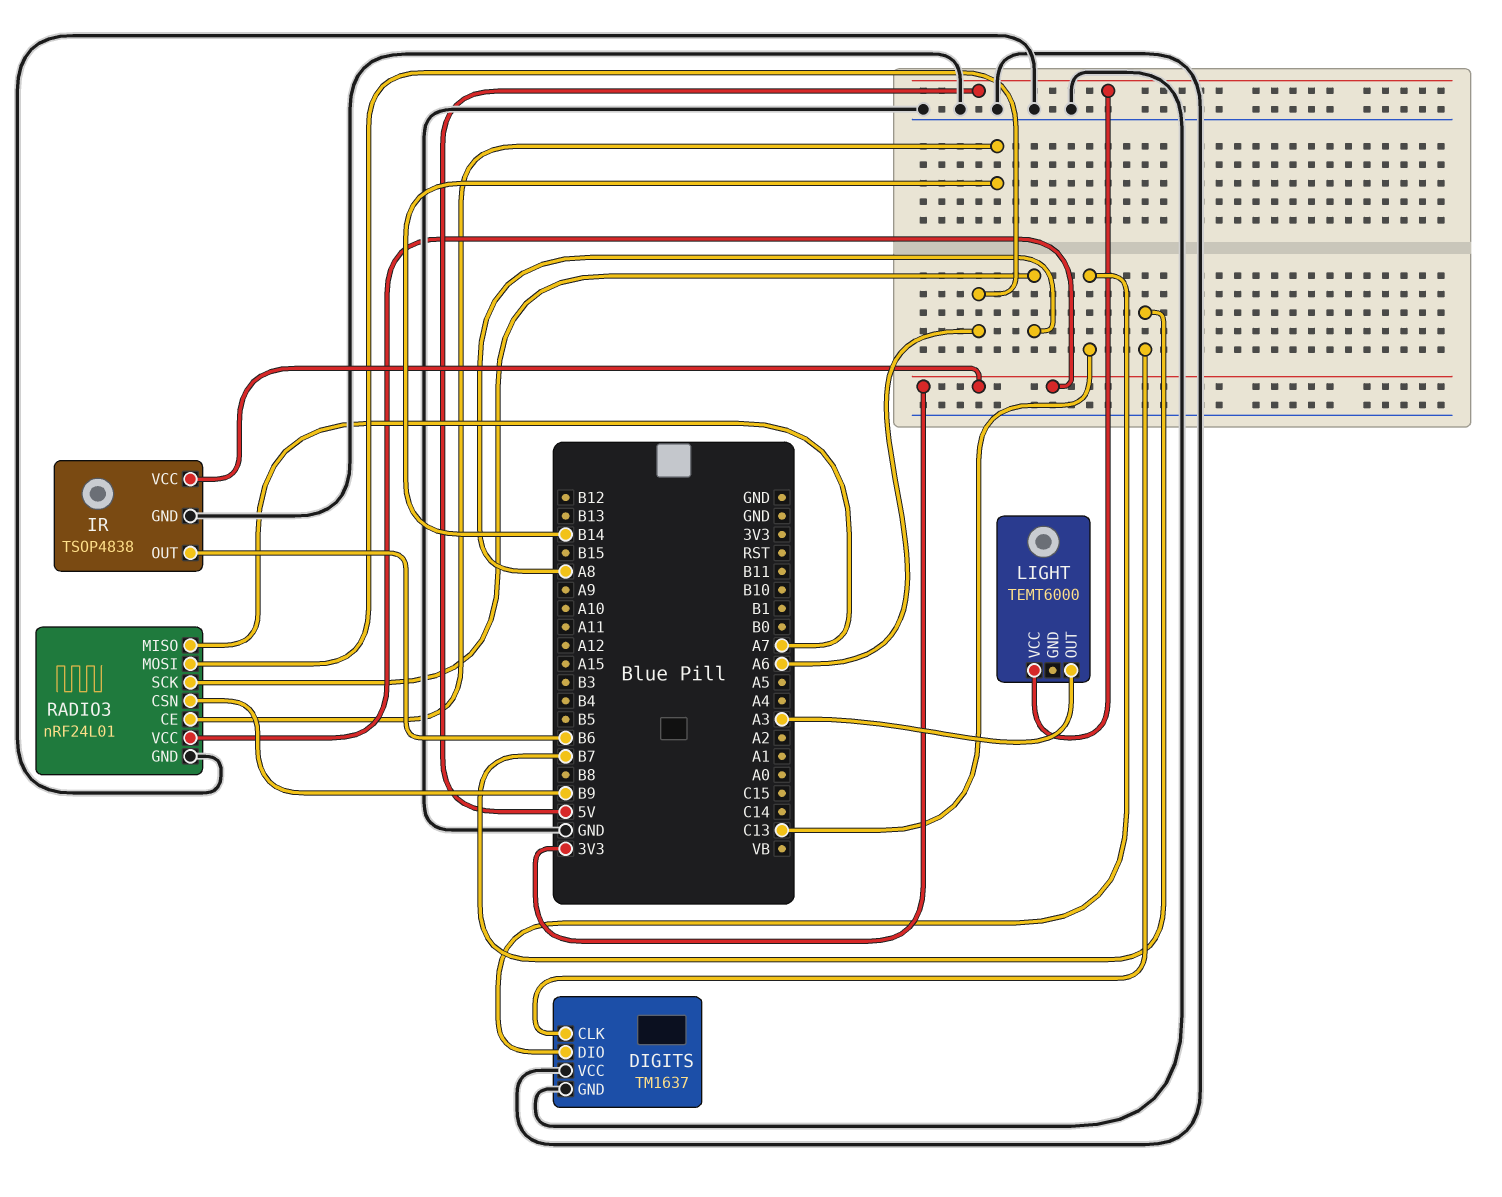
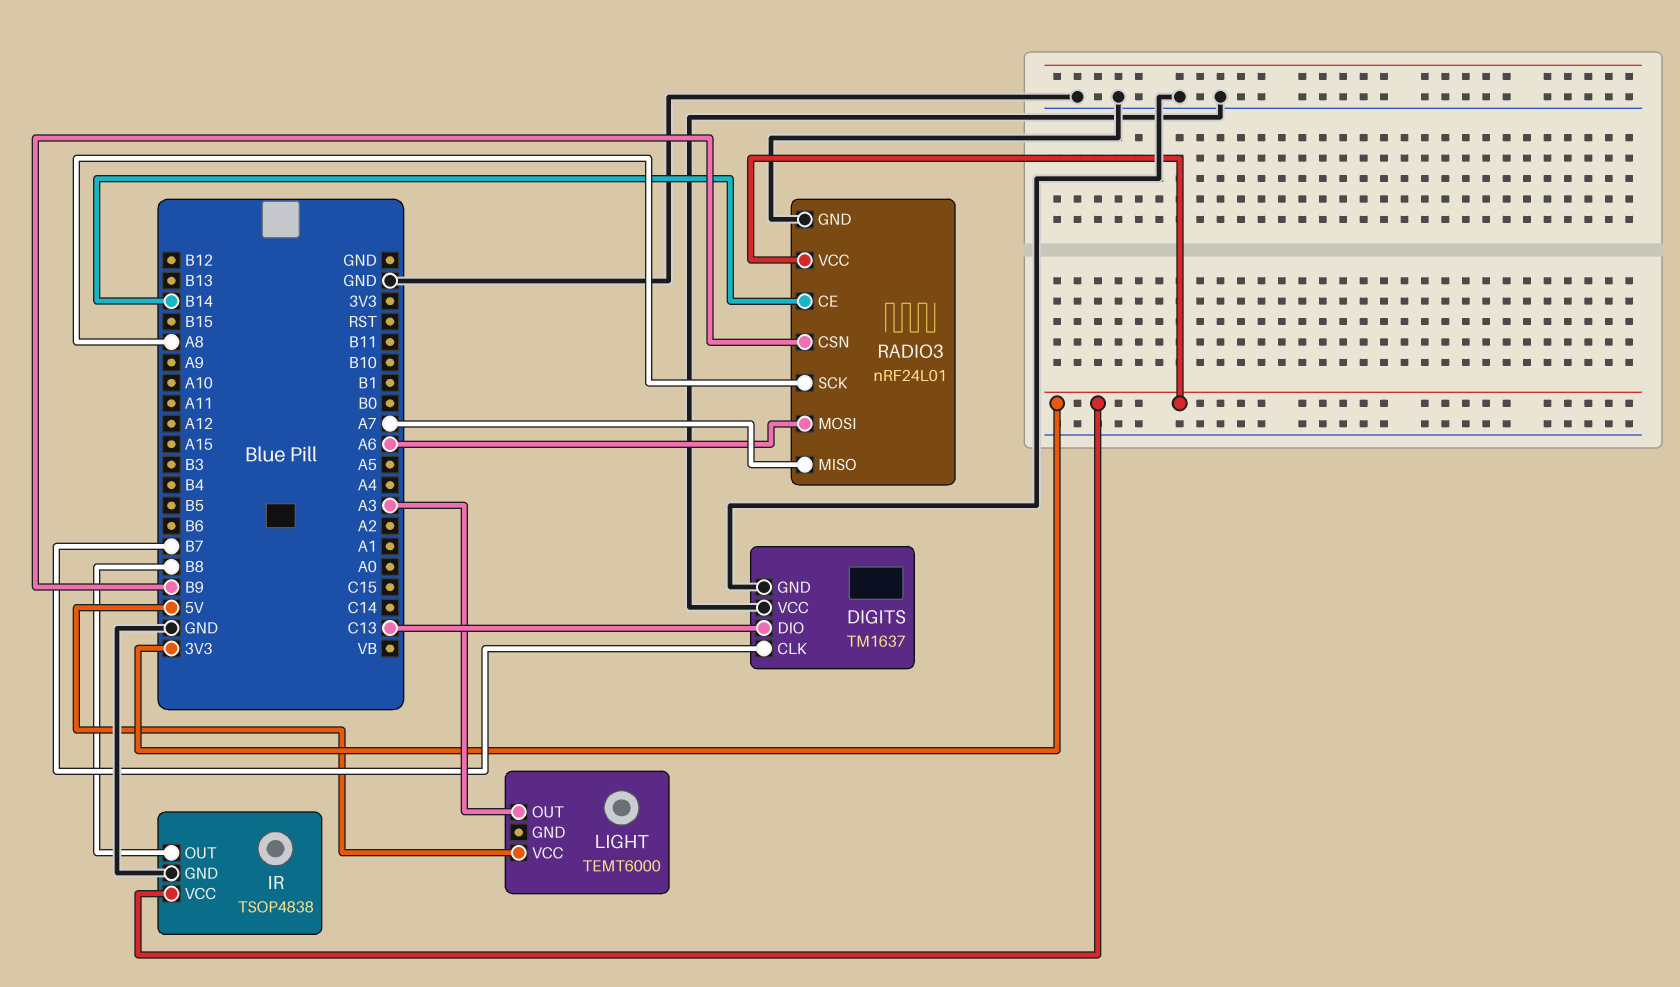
IR pin OUT: B6 -> B8

